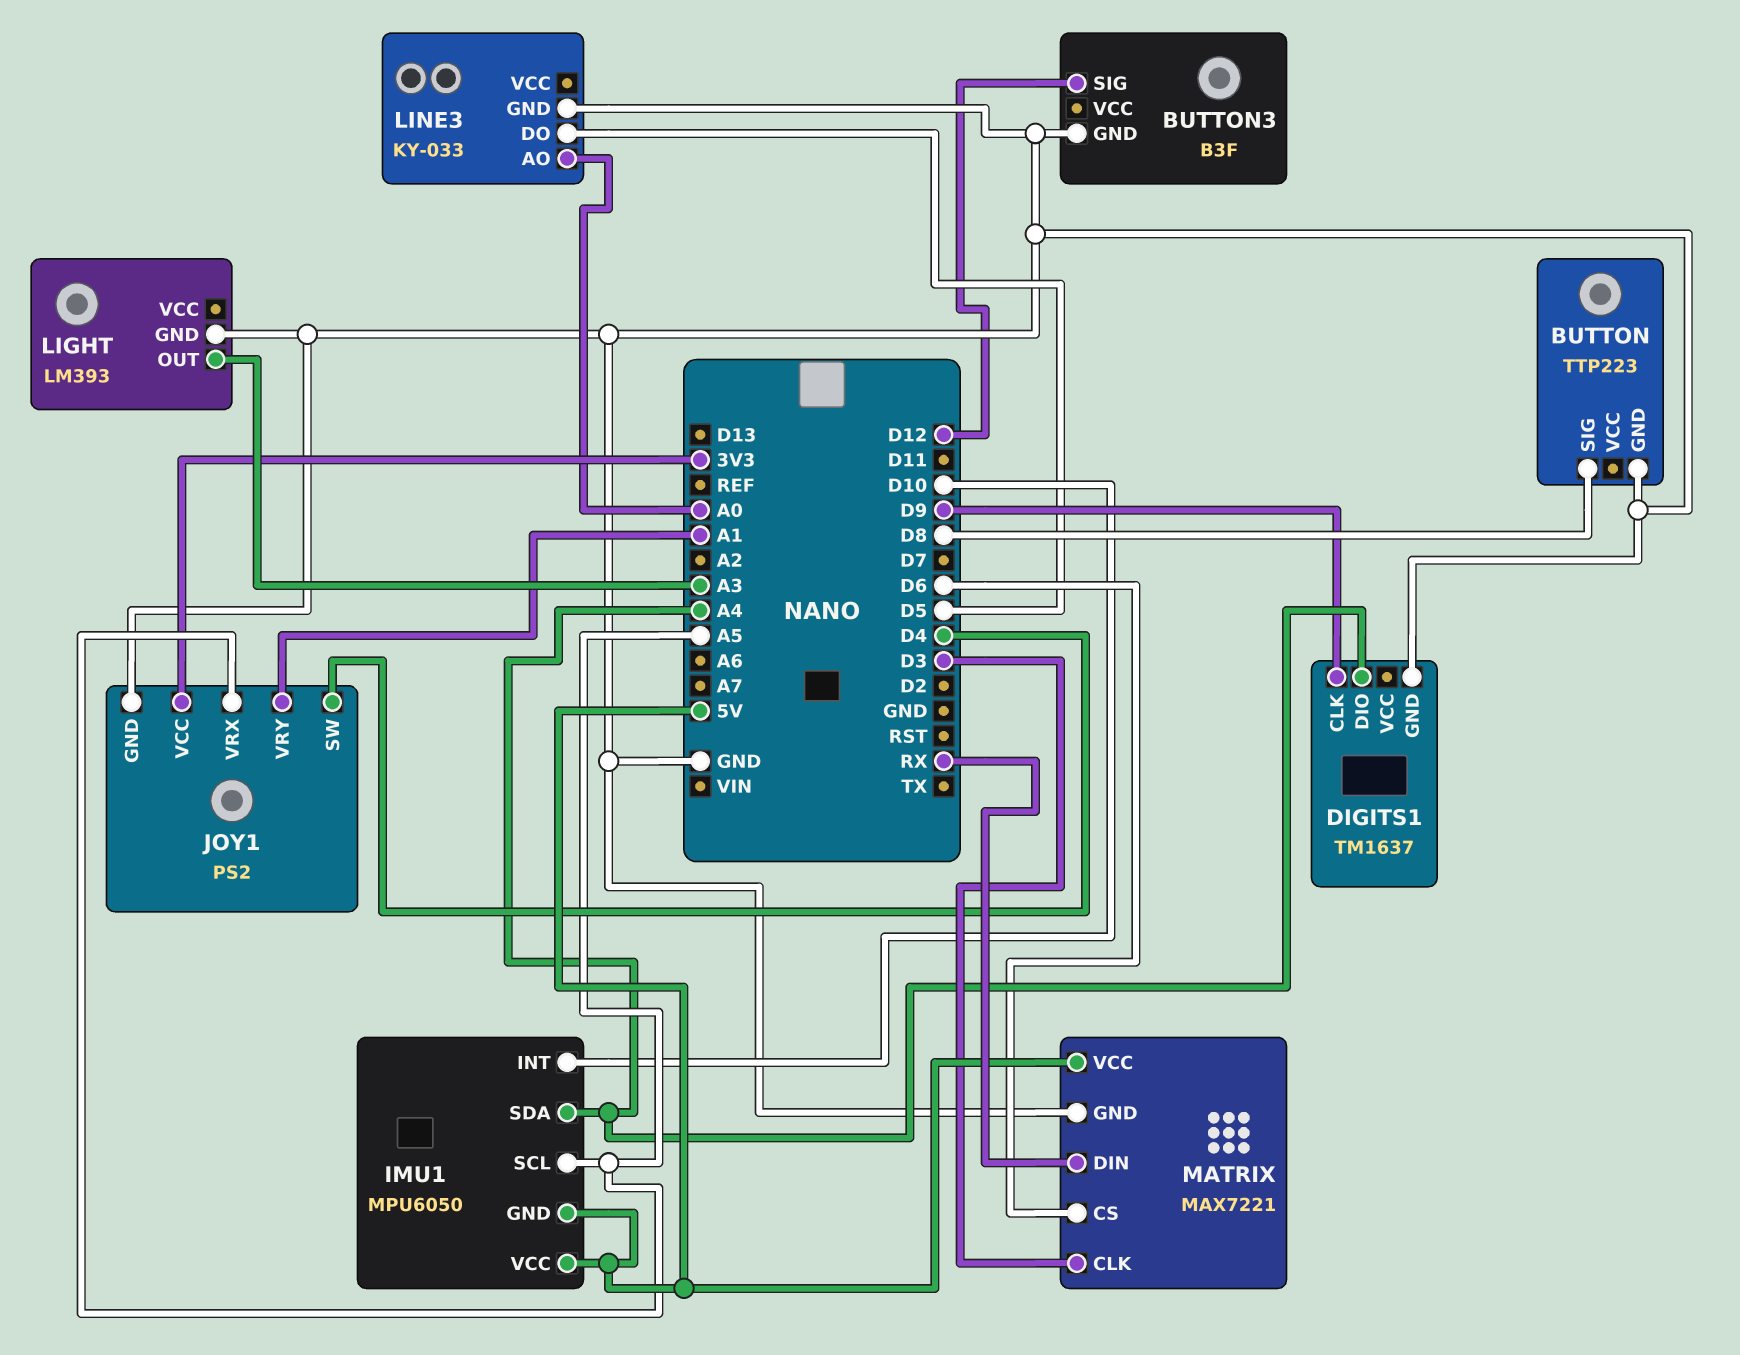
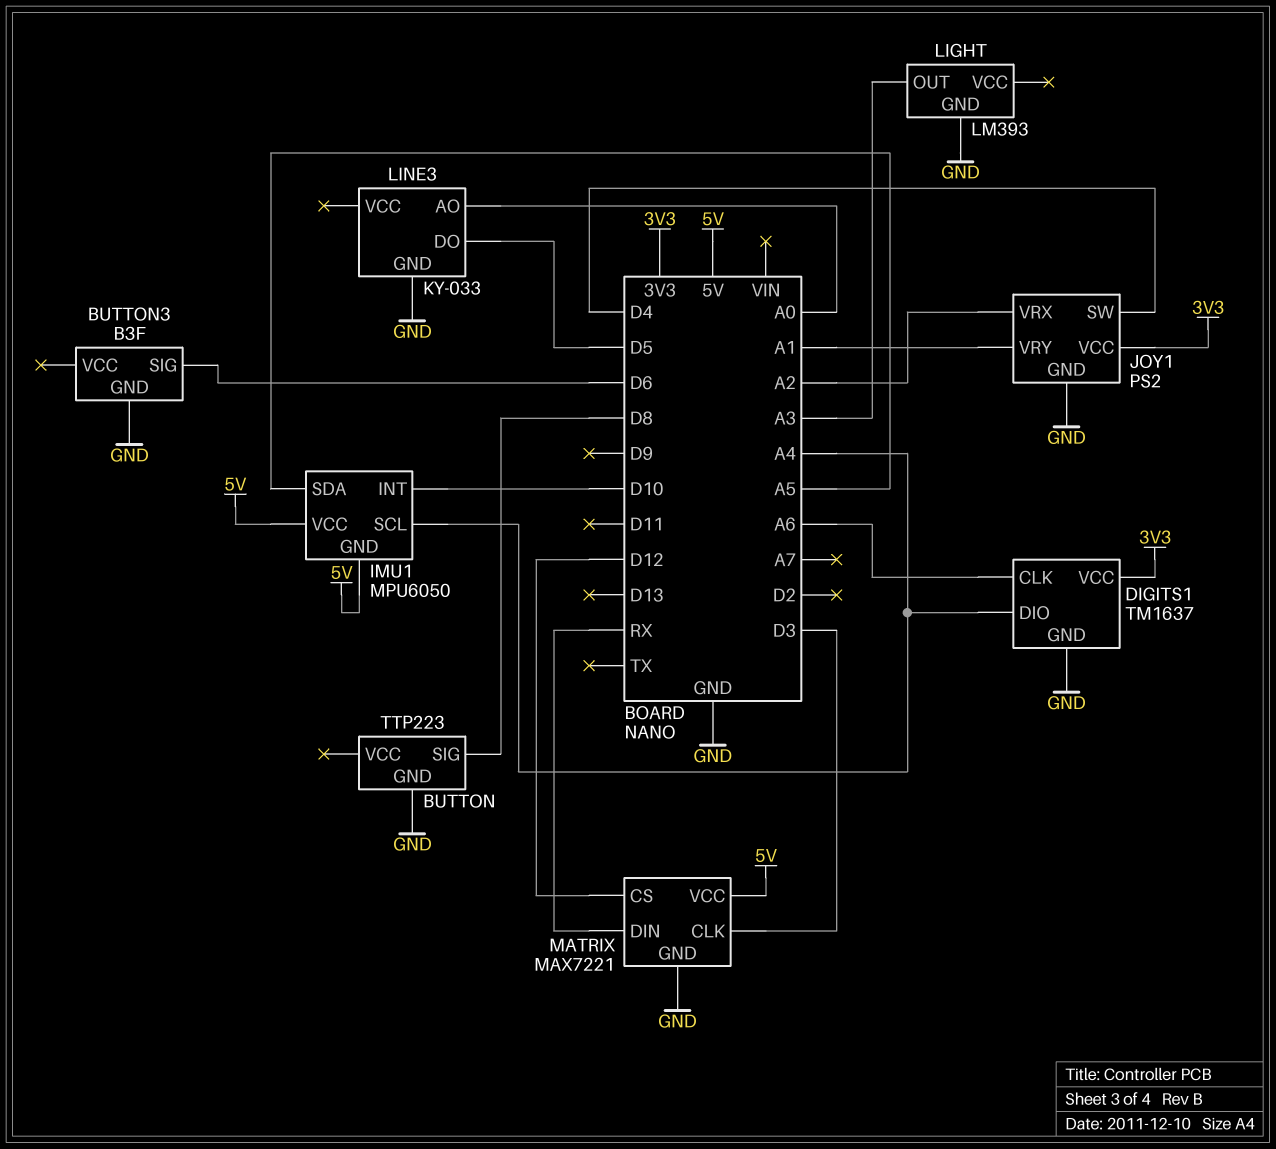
BUTTON3 pin SIG: D12 -> D6
DIGITS1 pin CLK: D9 -> A6
DIGITS1 pin VCC: none -> 3V3
IMU1 pin SCL: A5 -> A4
IMU1 pin SDA: A4 -> A5
JOY1 pin VRX: A5 -> A2
MATRIX pin CS: D6 -> D12

